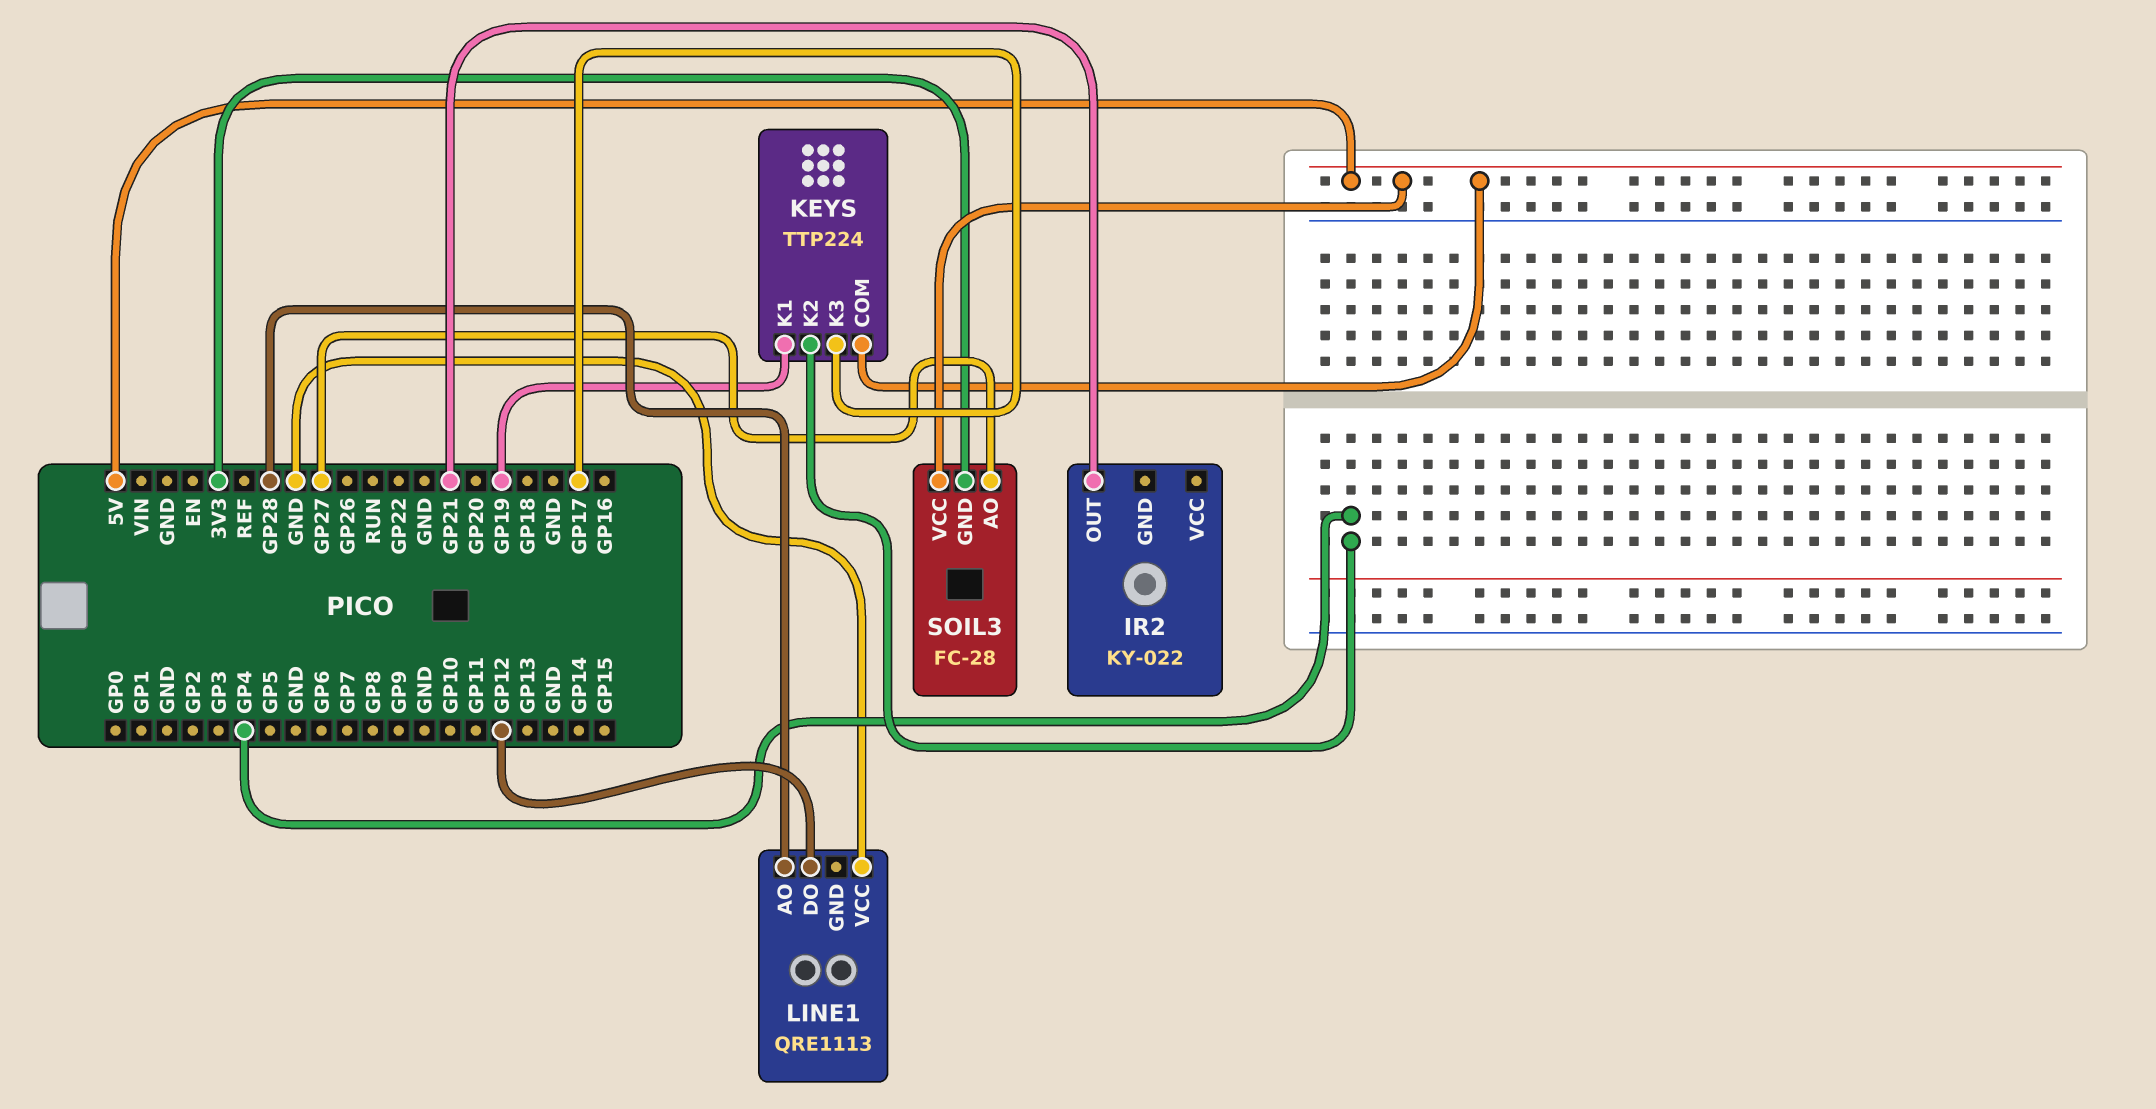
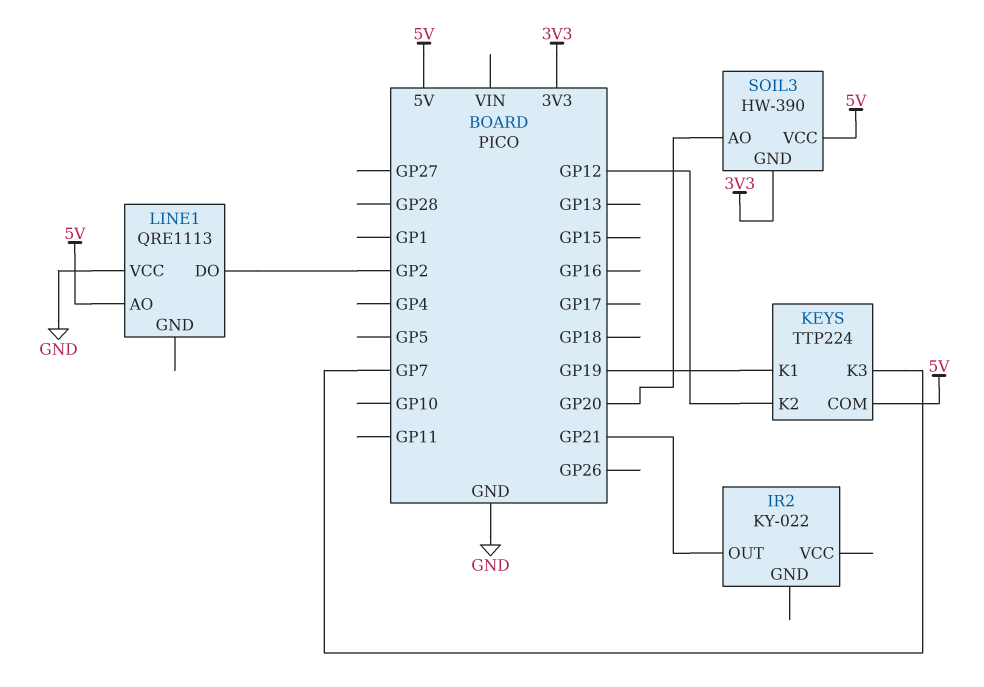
KEYS pin K2: GP4 -> GP12
KEYS pin K3: GP17 -> GP7
LINE1 pin AO: GP28 -> 5V
LINE1 pin DO: GP12 -> GP2
SOIL3: FC-28 -> HW-390
SOIL3 pin AO: GP27 -> GP20

